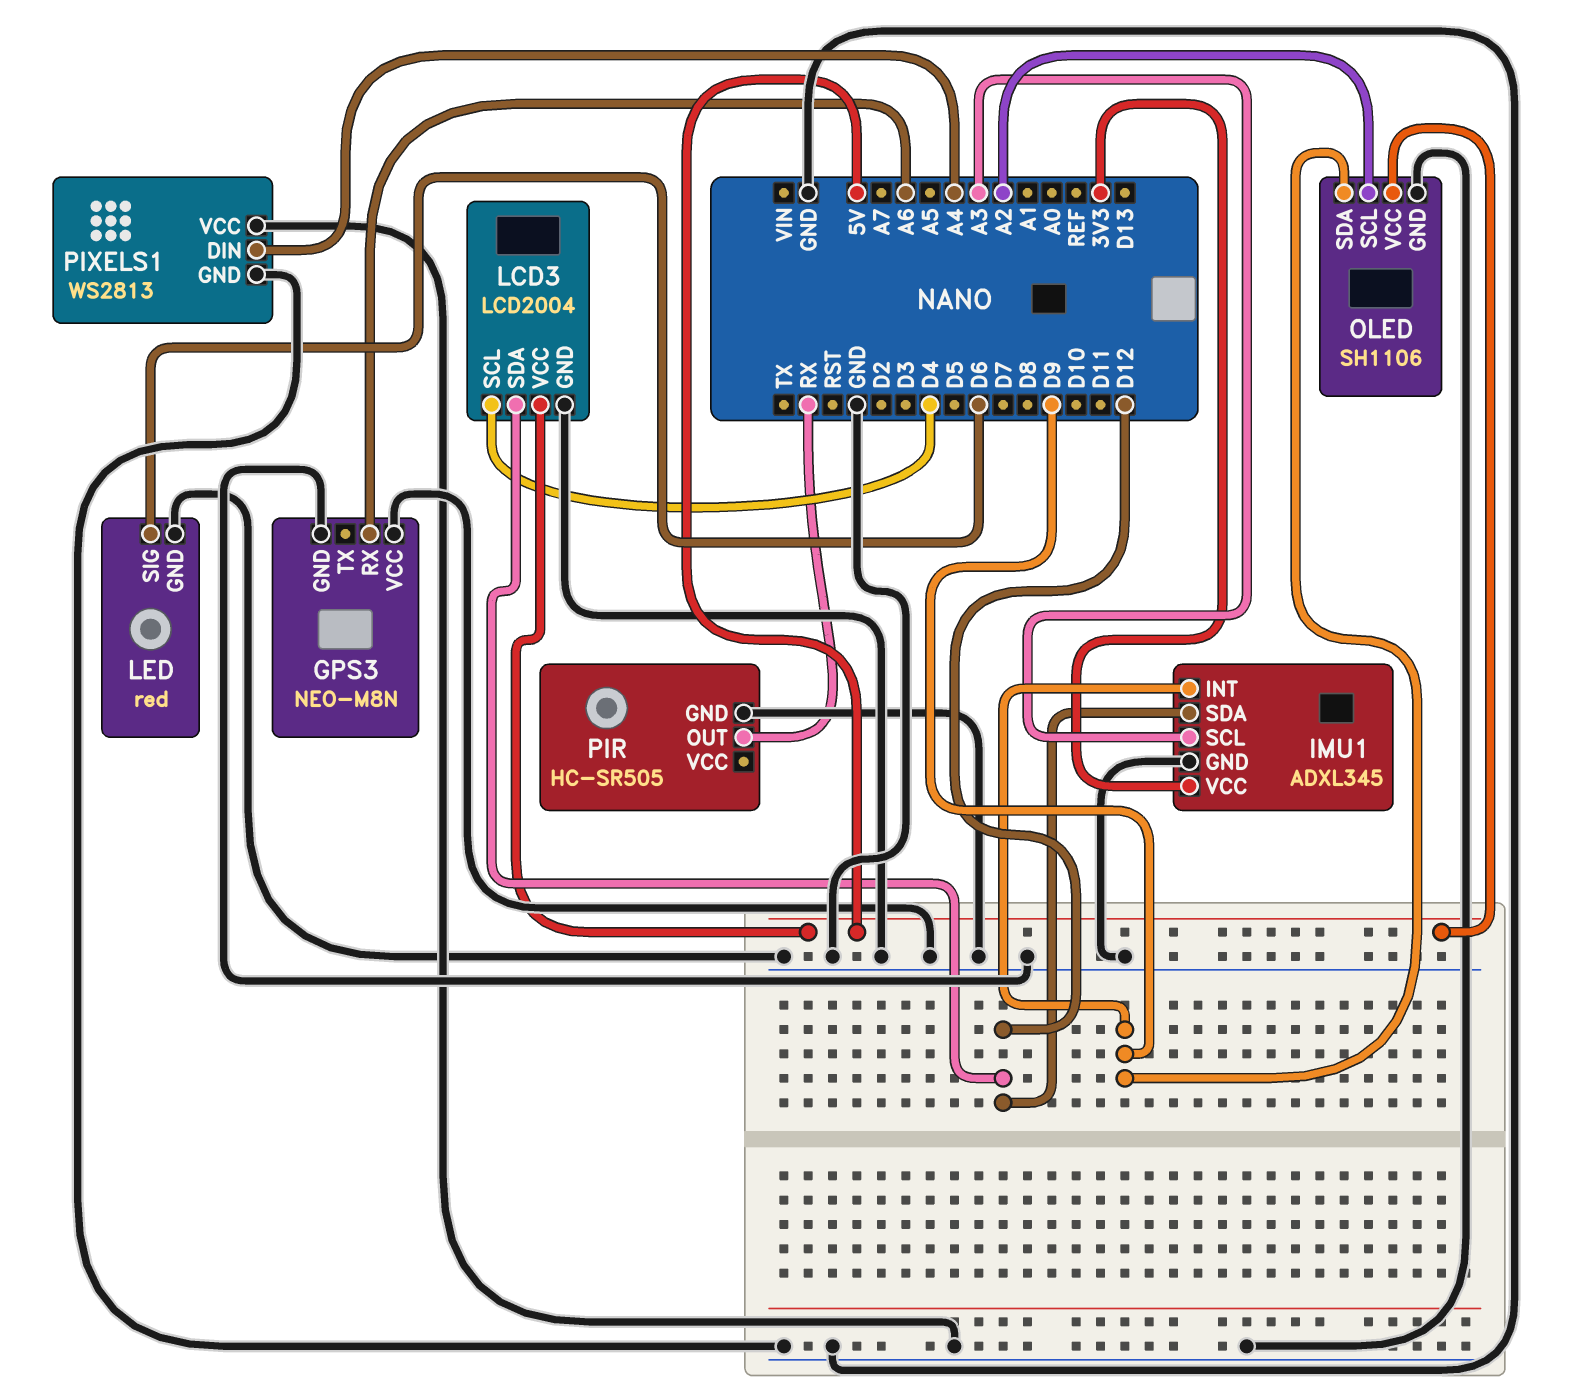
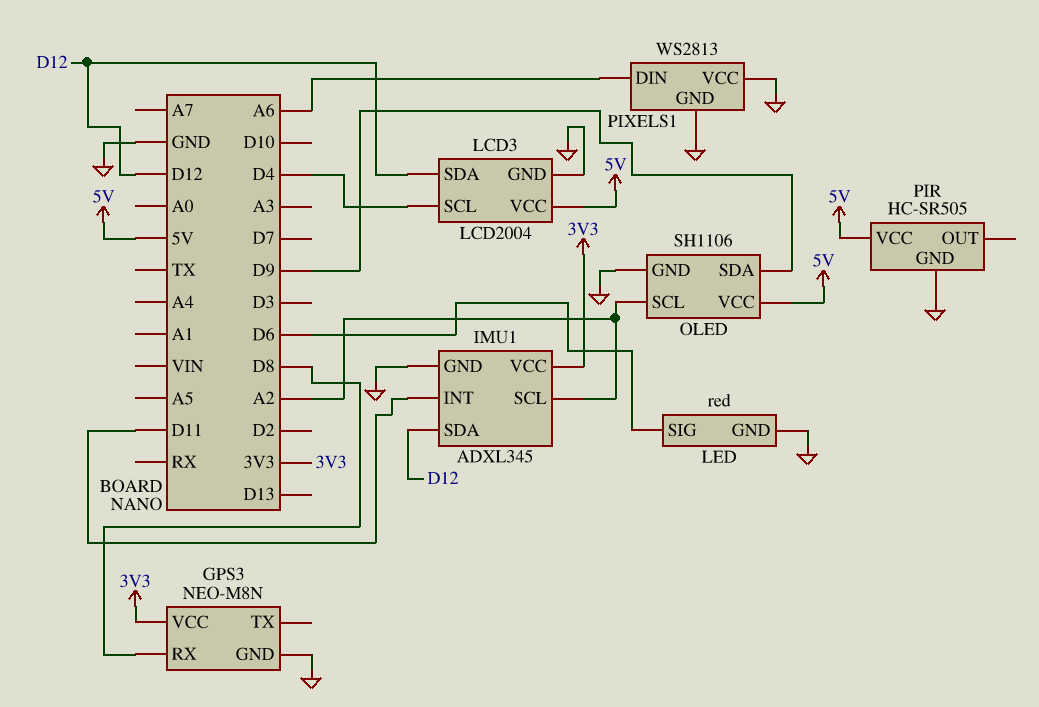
GPS3 pin RX: A6 -> D8
GPS3 pin VCC: GND -> 3V3
IMU1 pin INT: D9 -> D11
IMU1 pin SCL: A3 -> A2
PIR pin OUT: RX -> none
PIR pin VCC: none -> 5V
PIXELS1 pin DIN: A4 -> A6

